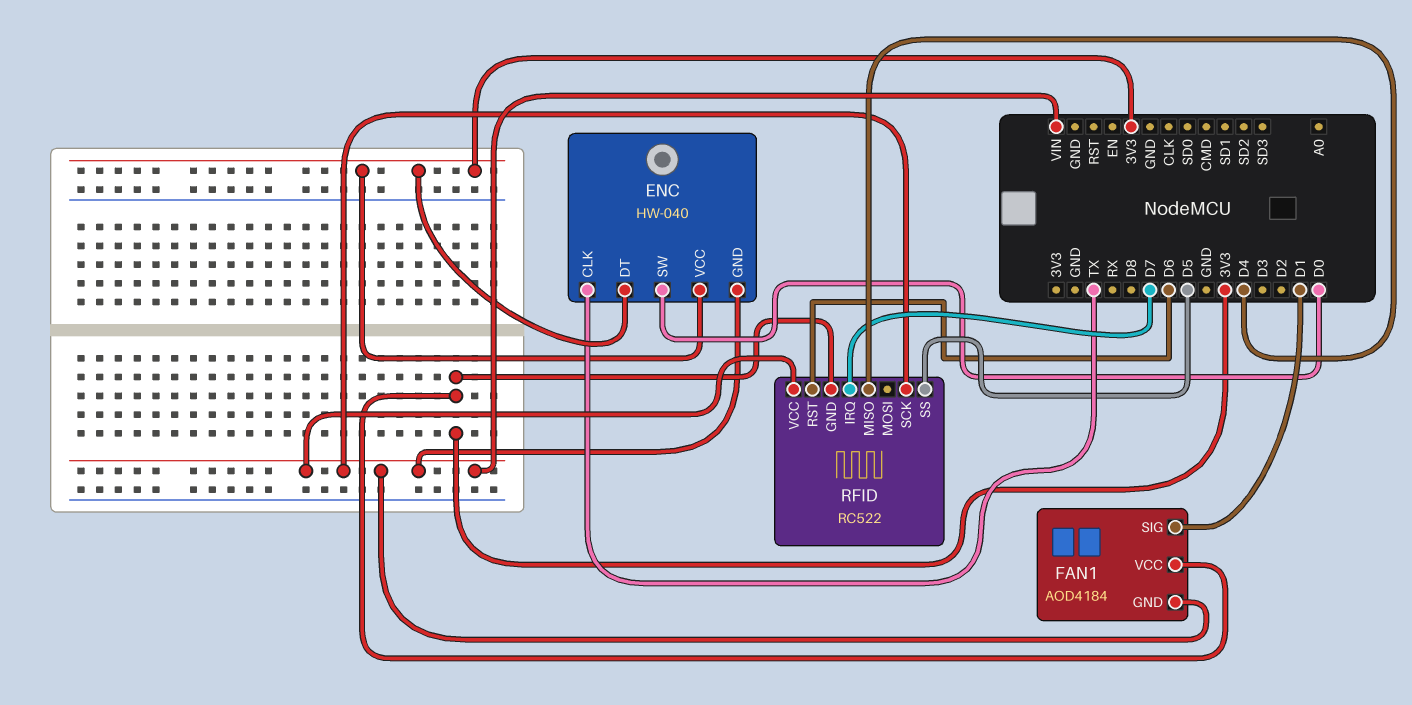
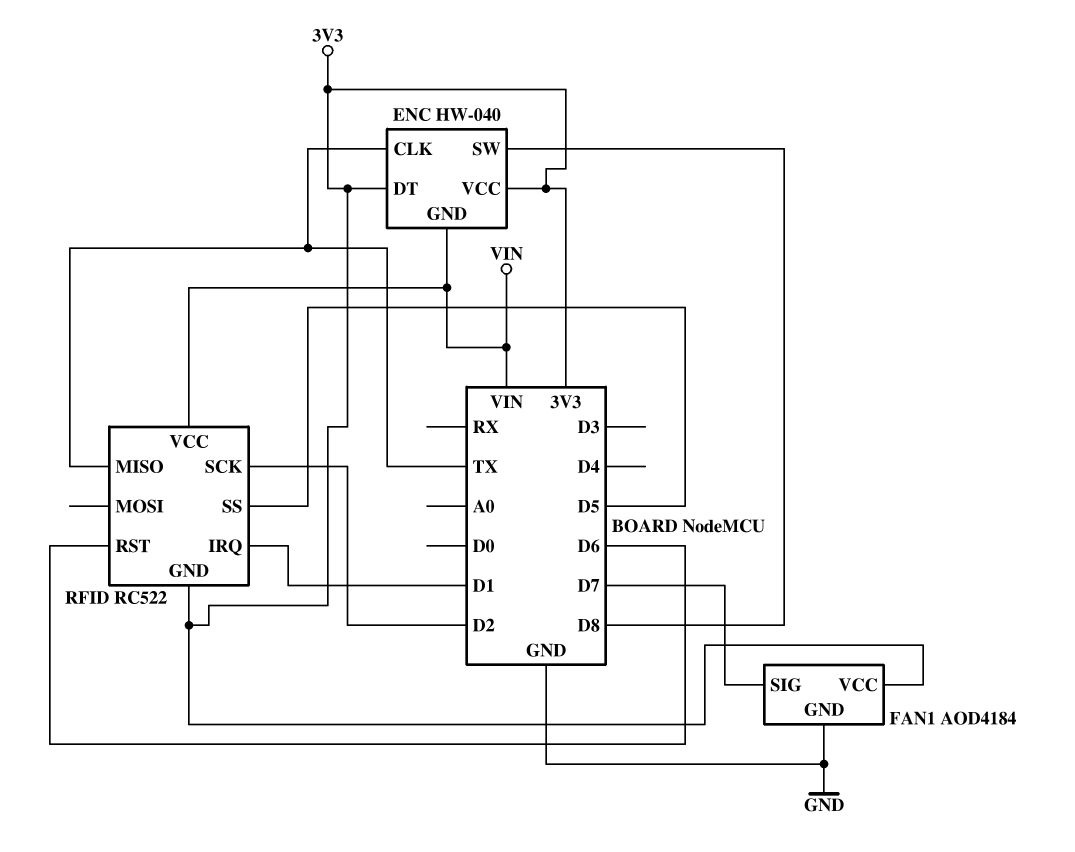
ENC pin SW: D0 -> D8
FAN1 pin GND: VIN -> GND
FAN1 pin SIG: D1 -> D7
RFID pin IRQ: D7 -> D1
RFID pin MISO: D4 -> TX
RFID pin SCK: VIN -> D2

